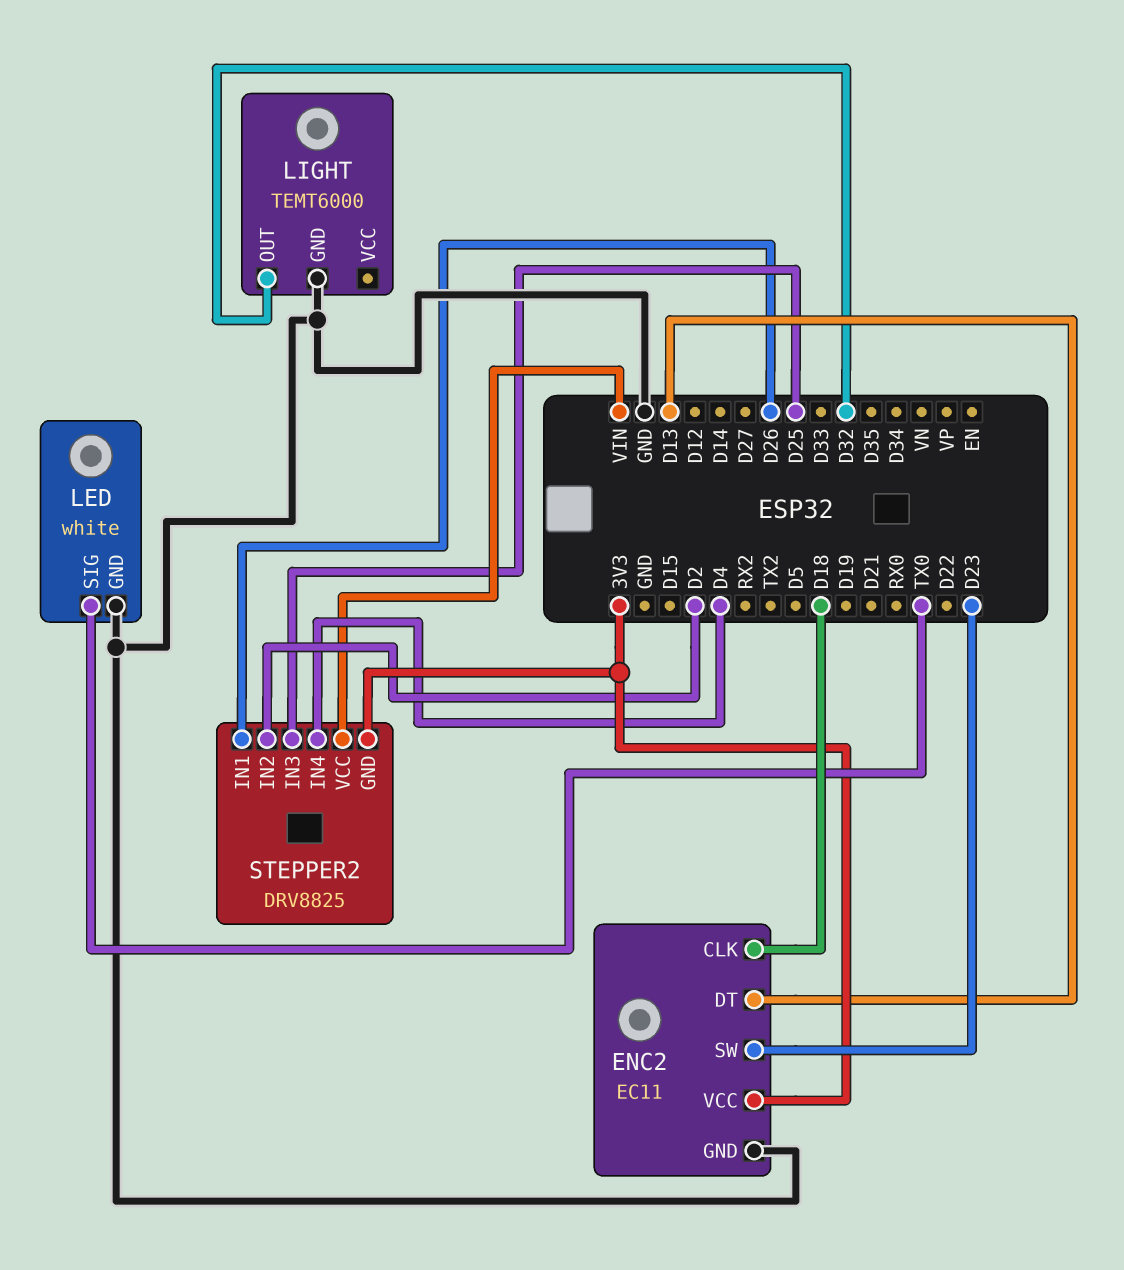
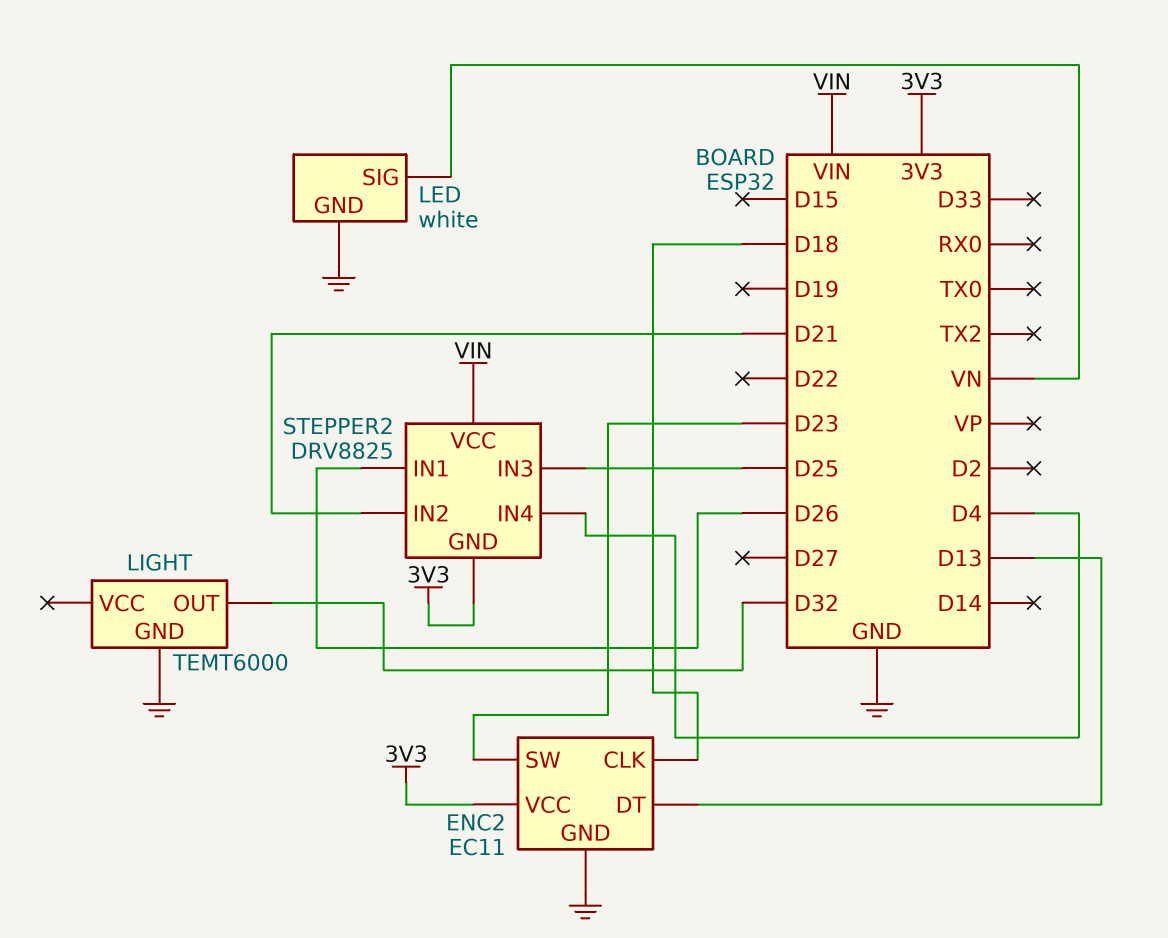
LED pin SIG: TX0 -> VN
STEPPER2 pin IN2: D2 -> D21

